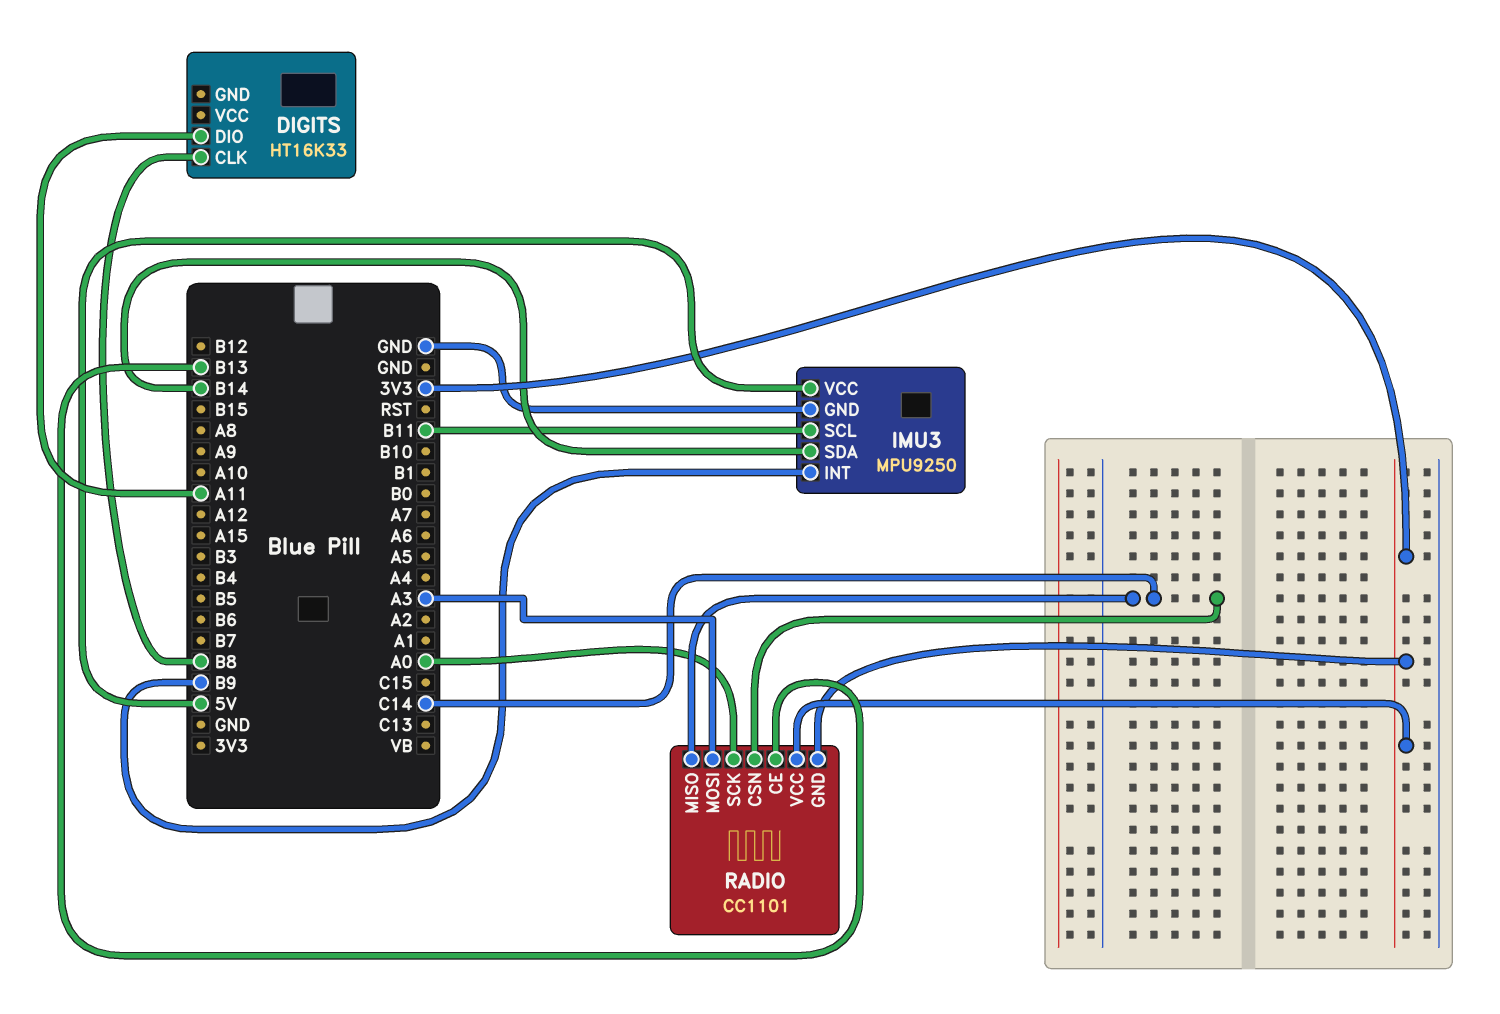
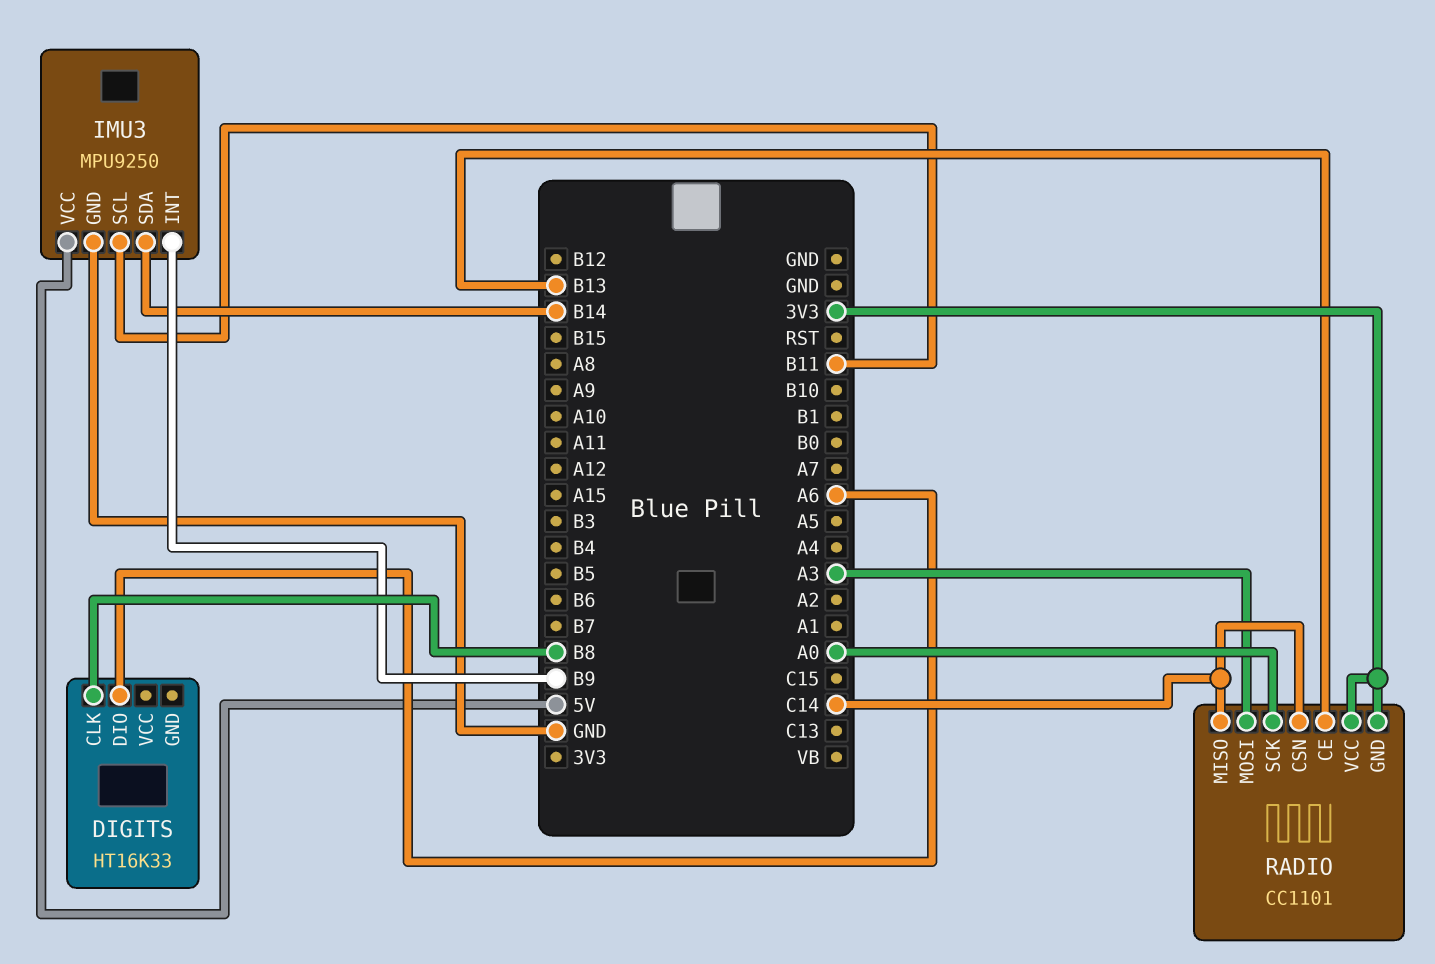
DIGITS pin DIO: A11 -> A6

